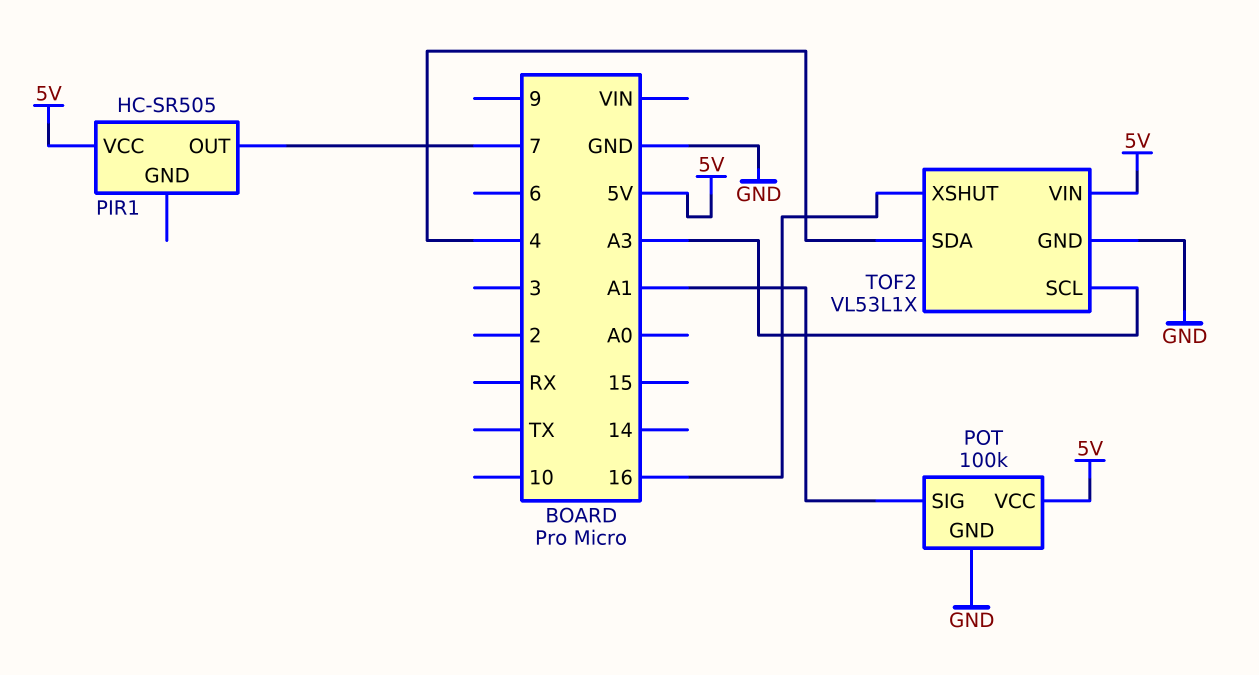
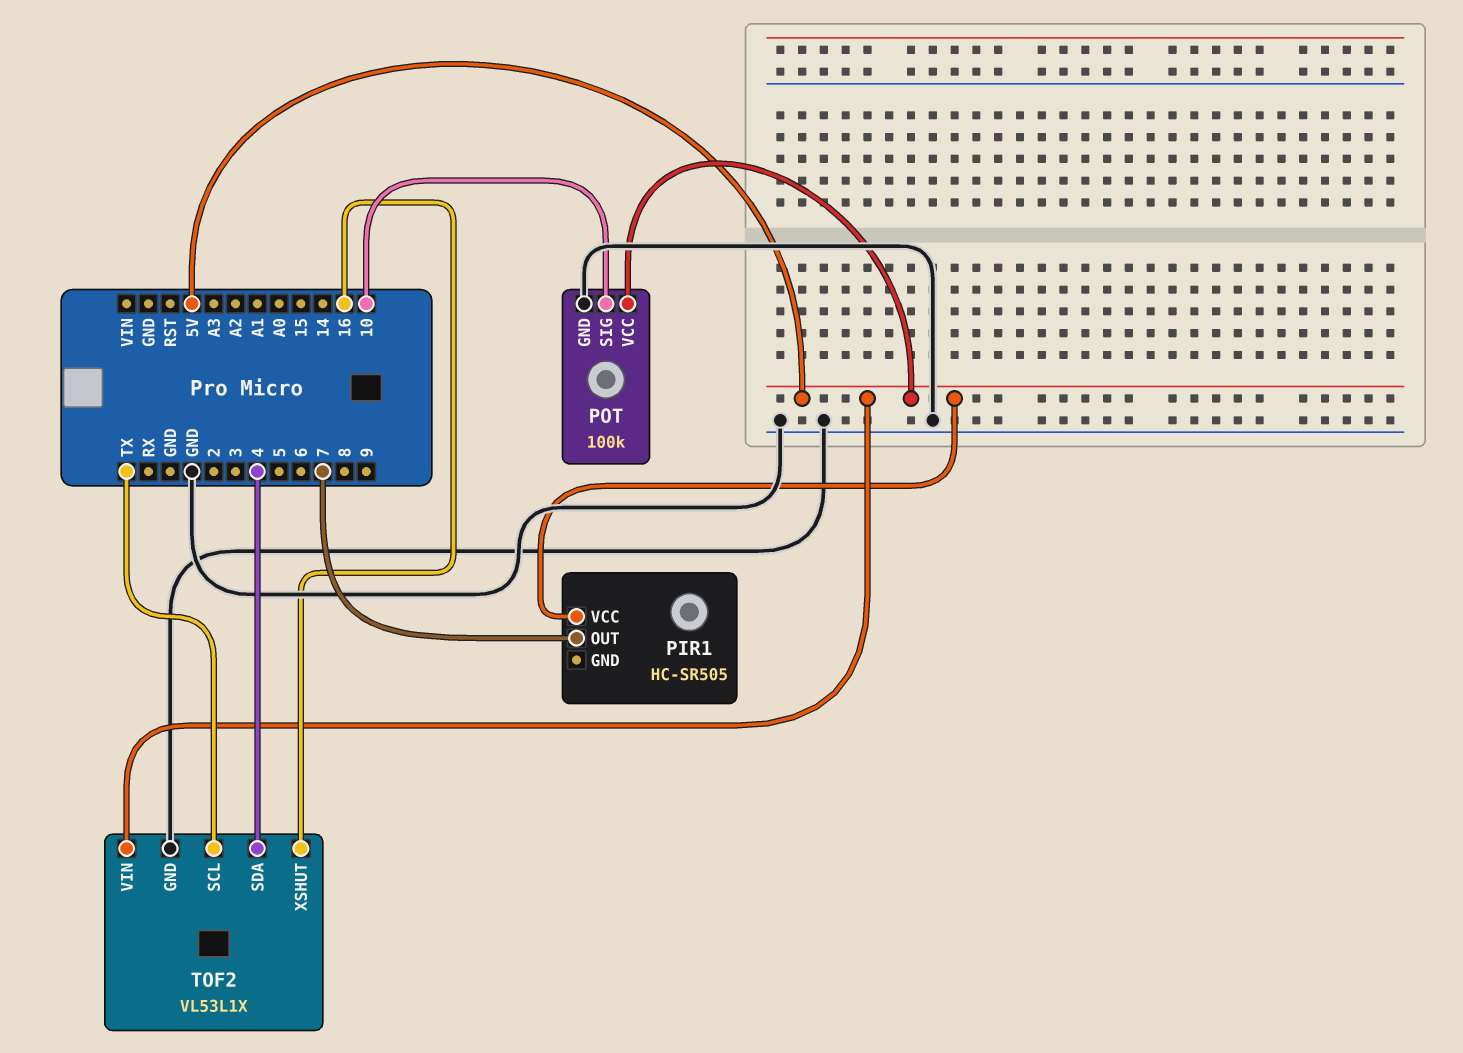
POT pin SIG: A1 -> 10
TOF2 pin SCL: A3 -> TX

